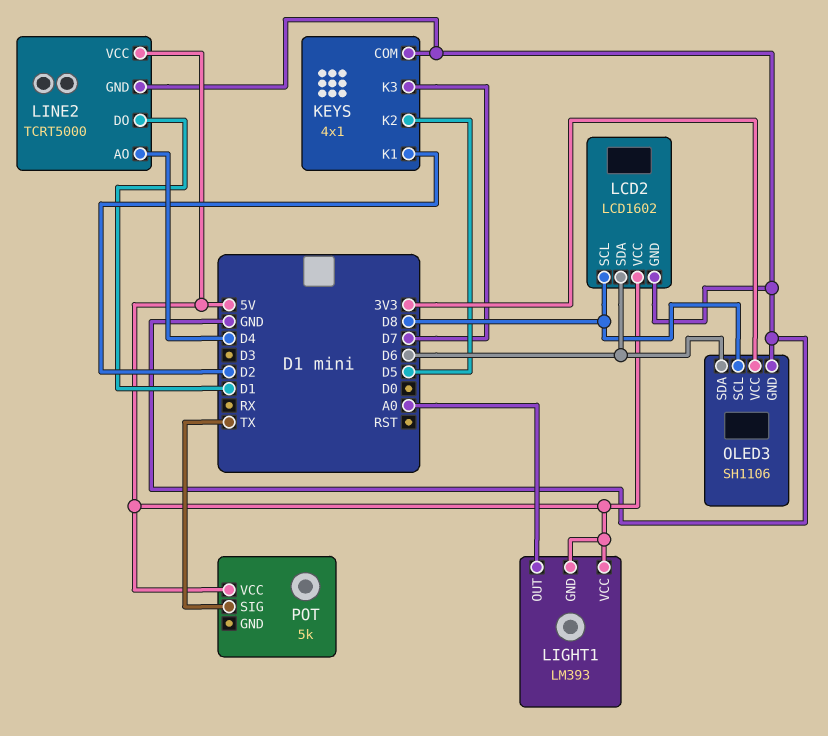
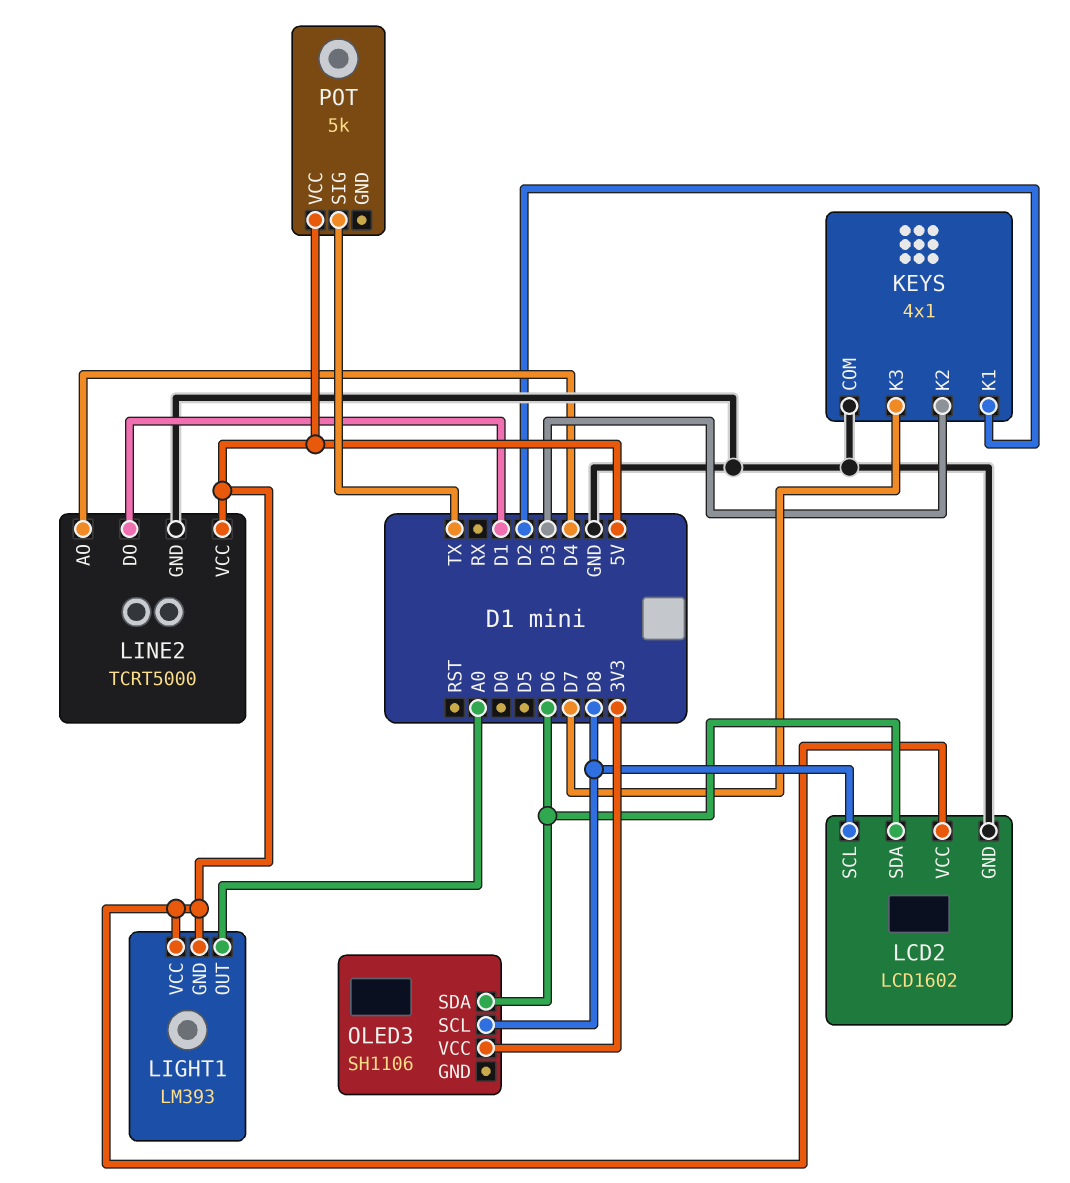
KEYS pin K2: D5 -> D3
OLED3 pin GND: GND -> none

